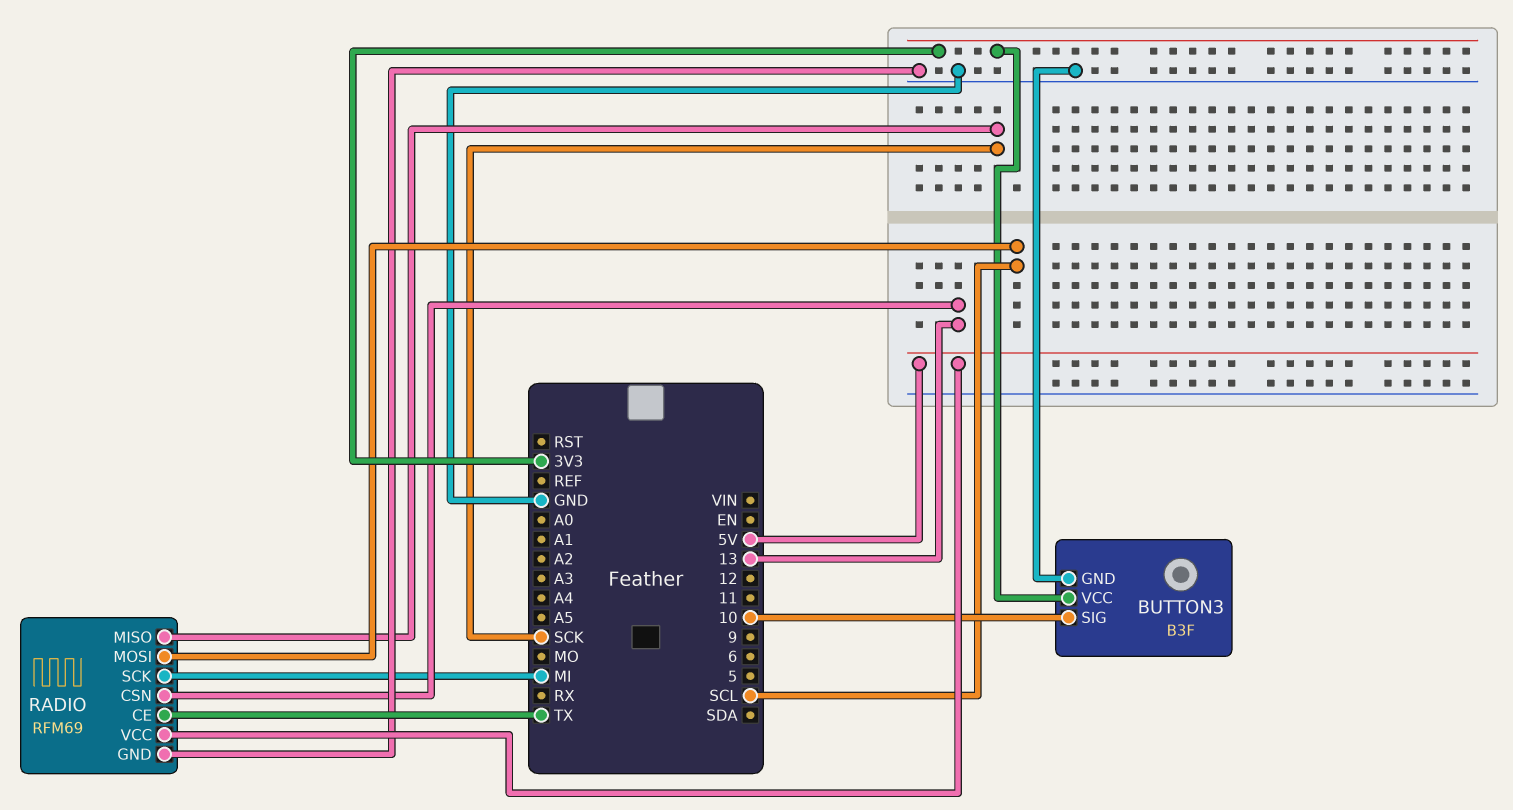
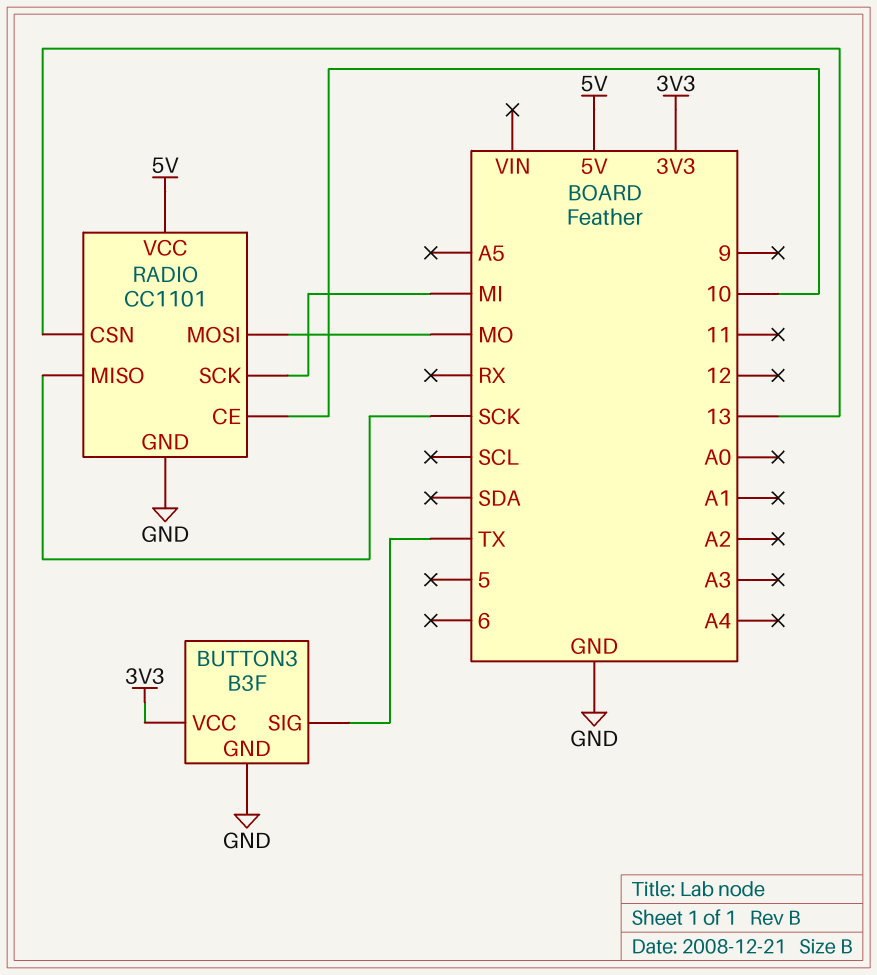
BUTTON3 pin SIG: 10 -> TX
RADIO: RFM69 -> CC1101
RADIO pin CE: TX -> 10
RADIO pin MOSI: SCL -> MO

